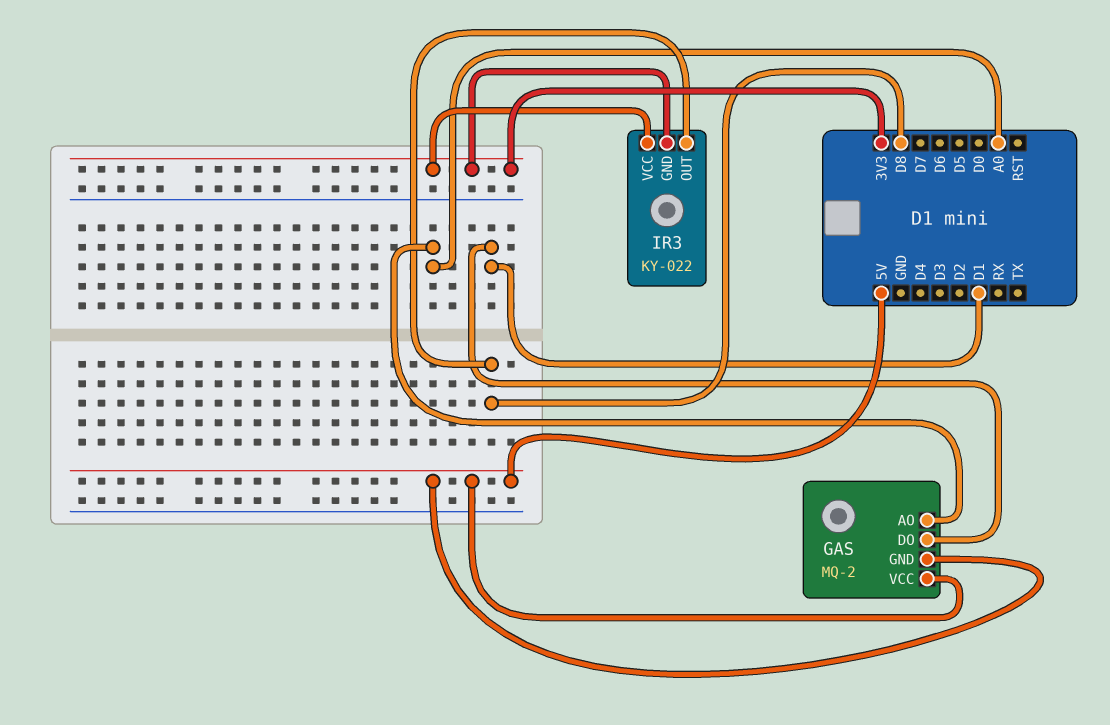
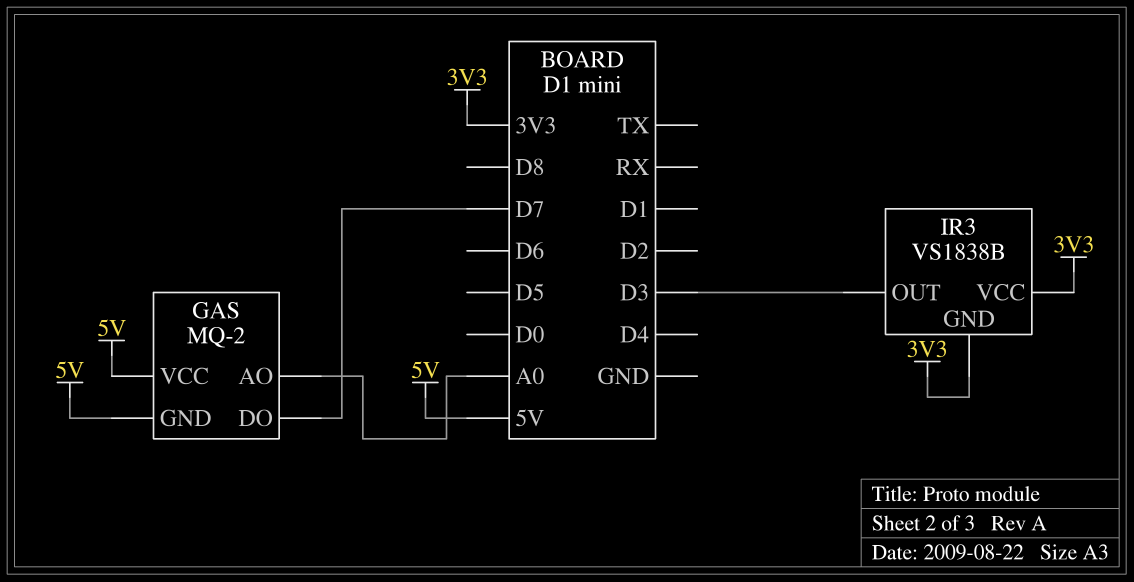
GAS pin DO: D1 -> D7
IR3: KY-022 -> VS1838B
IR3 pin OUT: D8 -> D3

